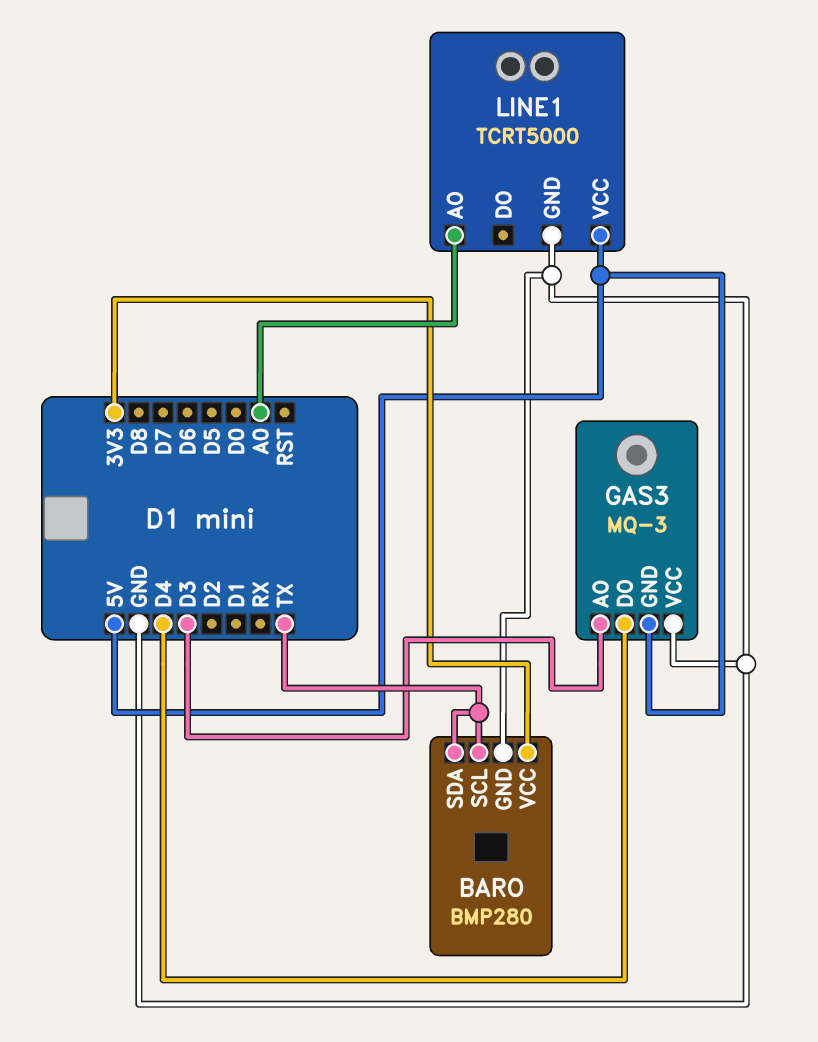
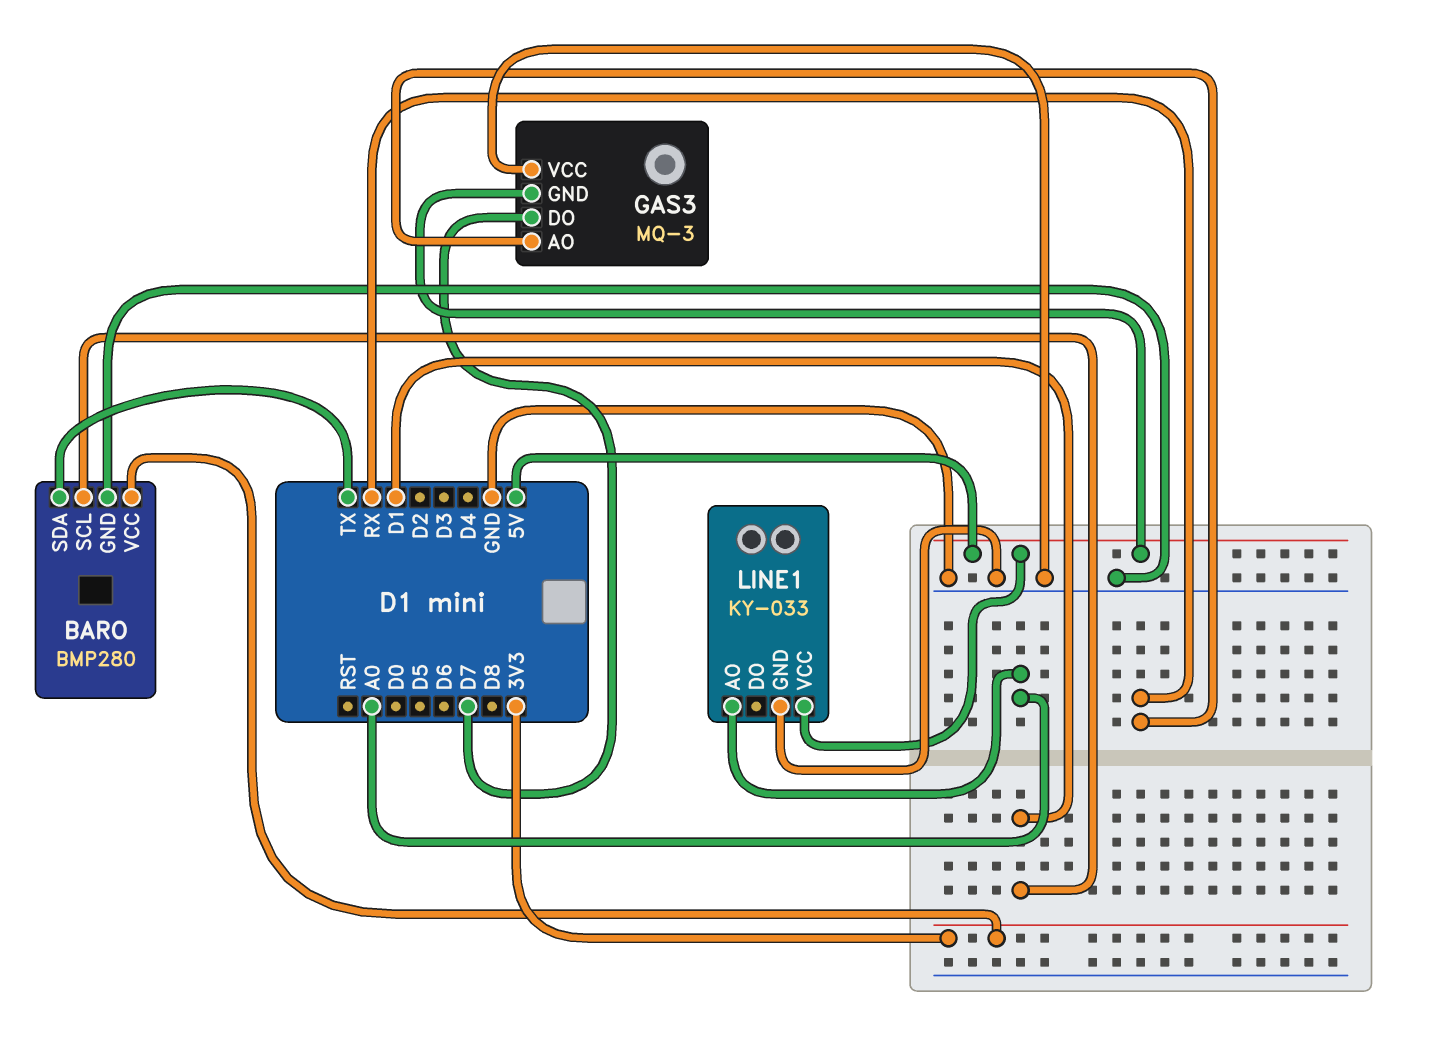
BARO pin SCL: TX -> D1
GAS3 pin AO: D3 -> RX
GAS3 pin DO: D4 -> D7
LINE1: TCRT5000 -> KY-033

